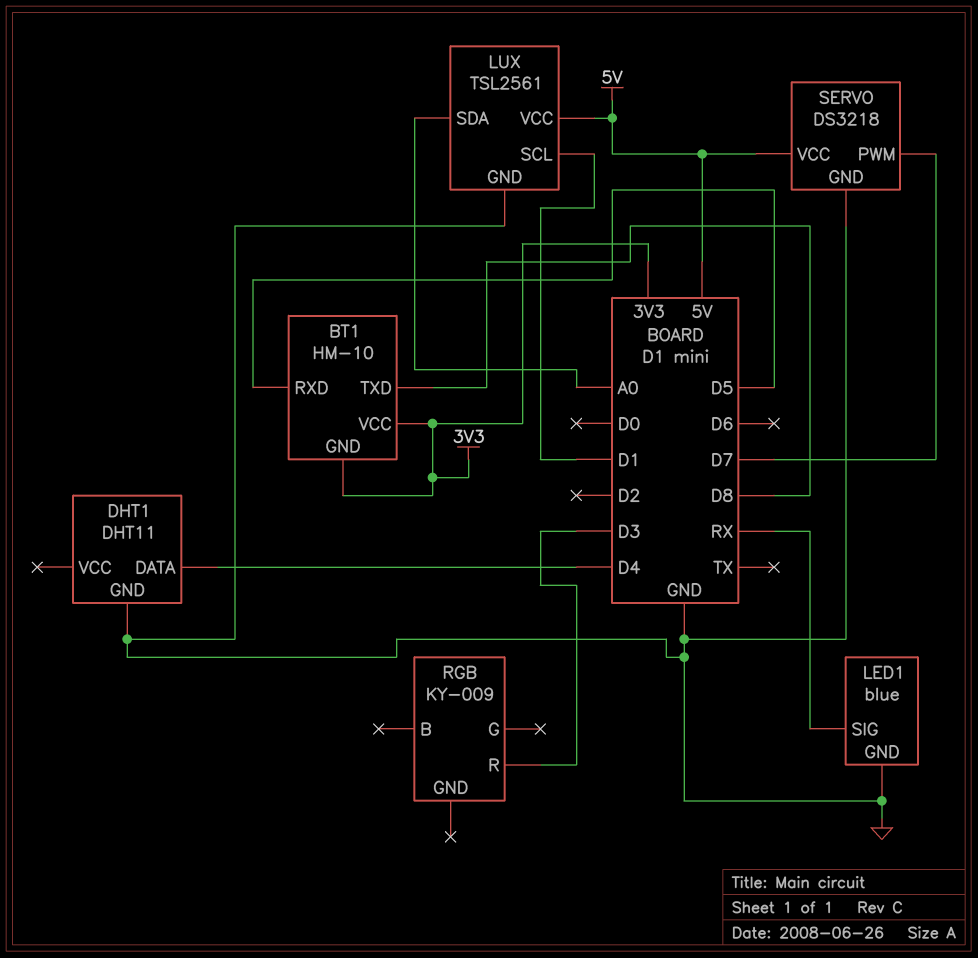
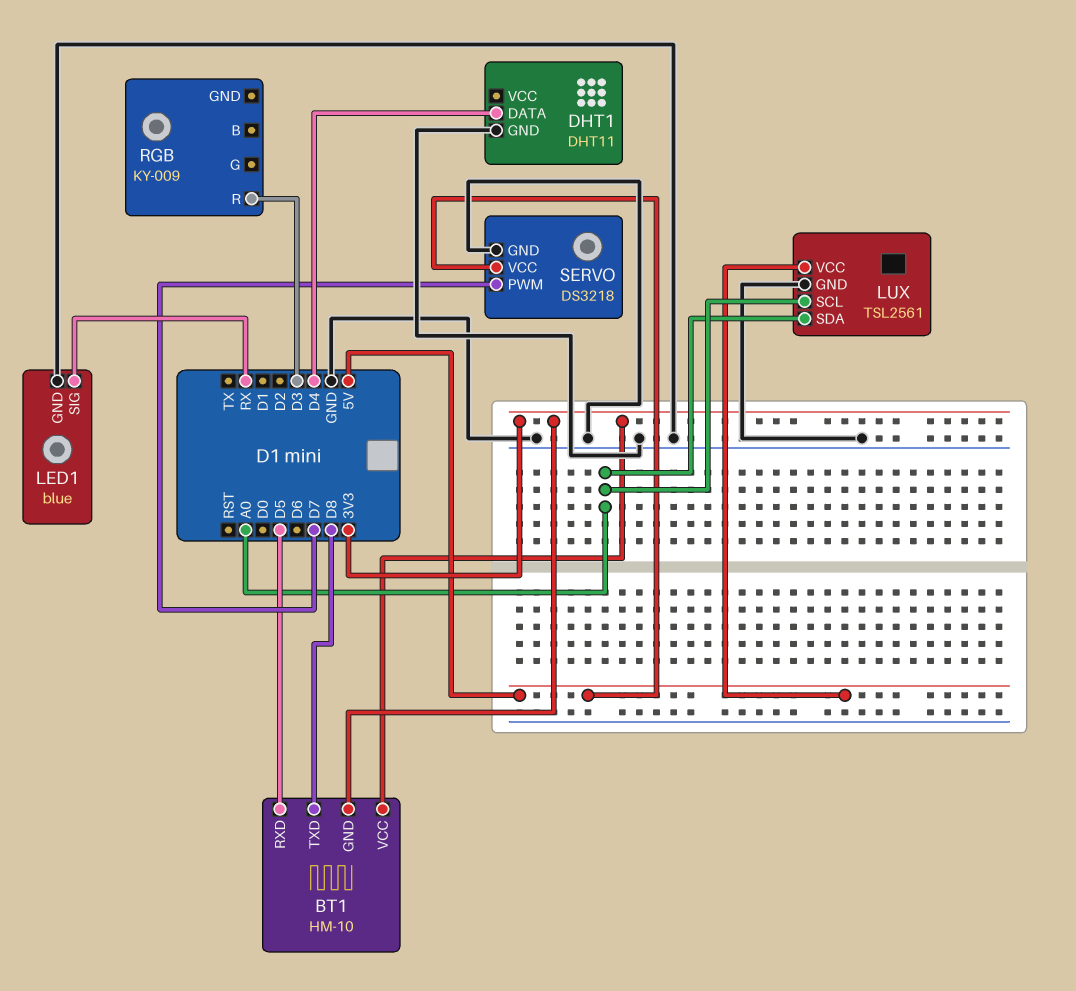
LUX pin SCL: D1 -> A0

